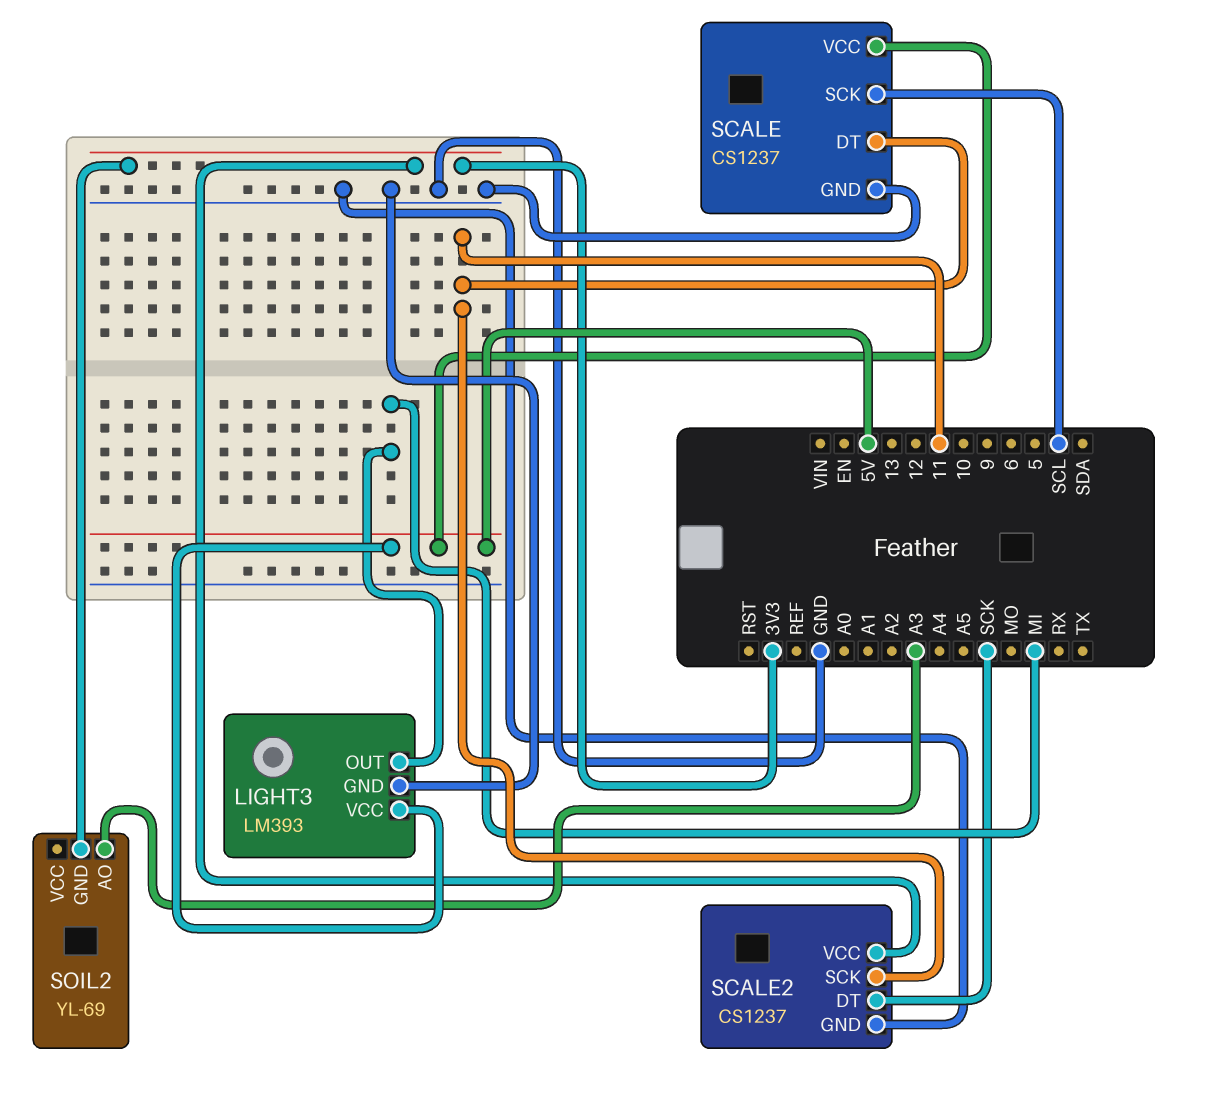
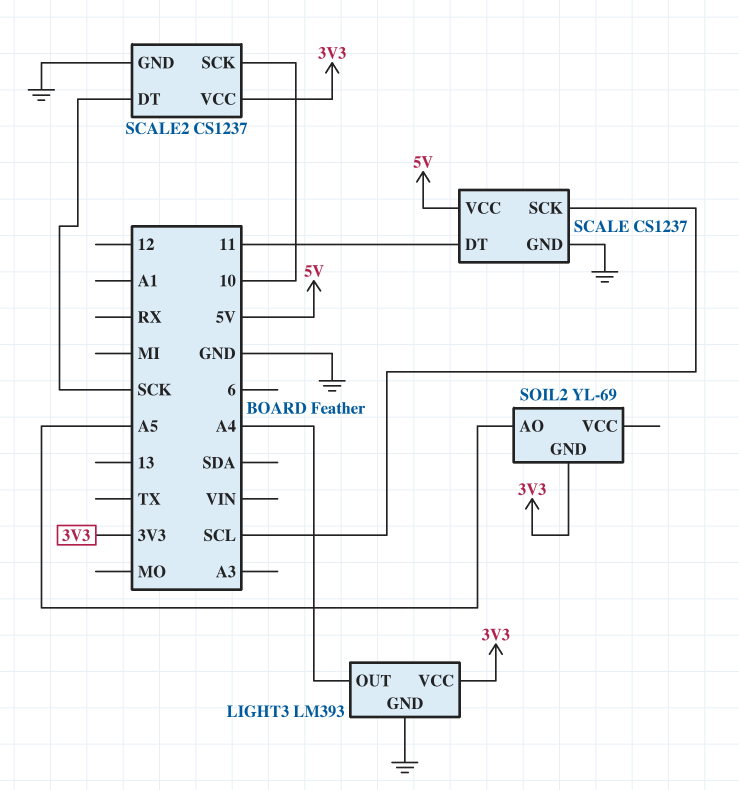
LIGHT3 pin OUT: MI -> A4
LIGHT3 pin VCC: 5V -> 3V3
SCALE2 pin SCK: 11 -> 10
SOIL2 pin AO: A3 -> A5

